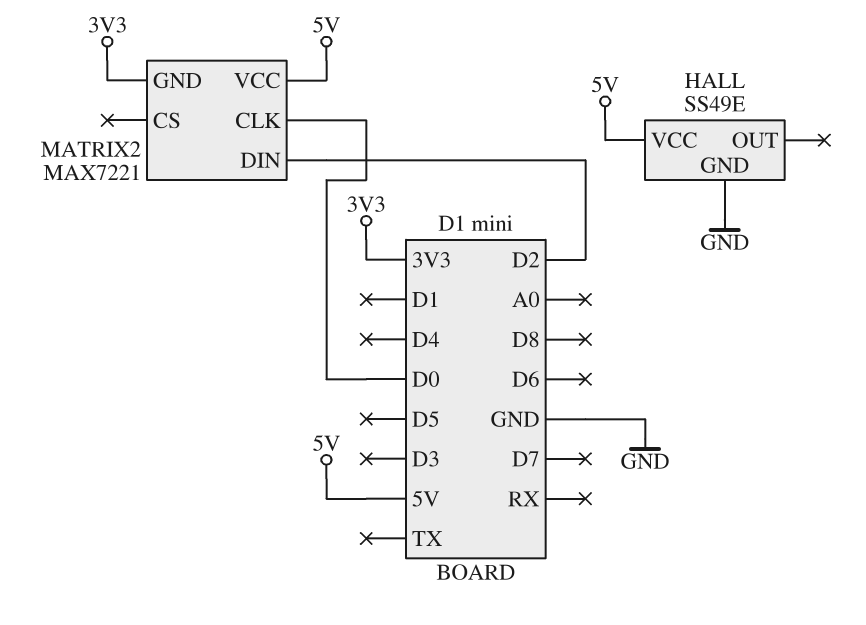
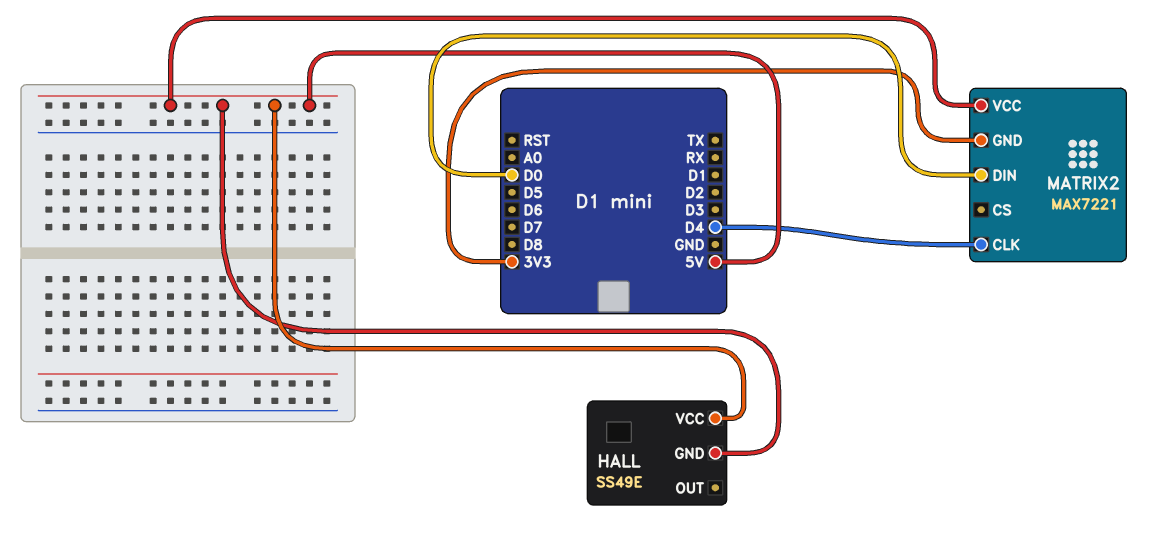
HALL pin GND: GND -> 5V
MATRIX2 pin CLK: D0 -> D4
MATRIX2 pin DIN: D2 -> D0

